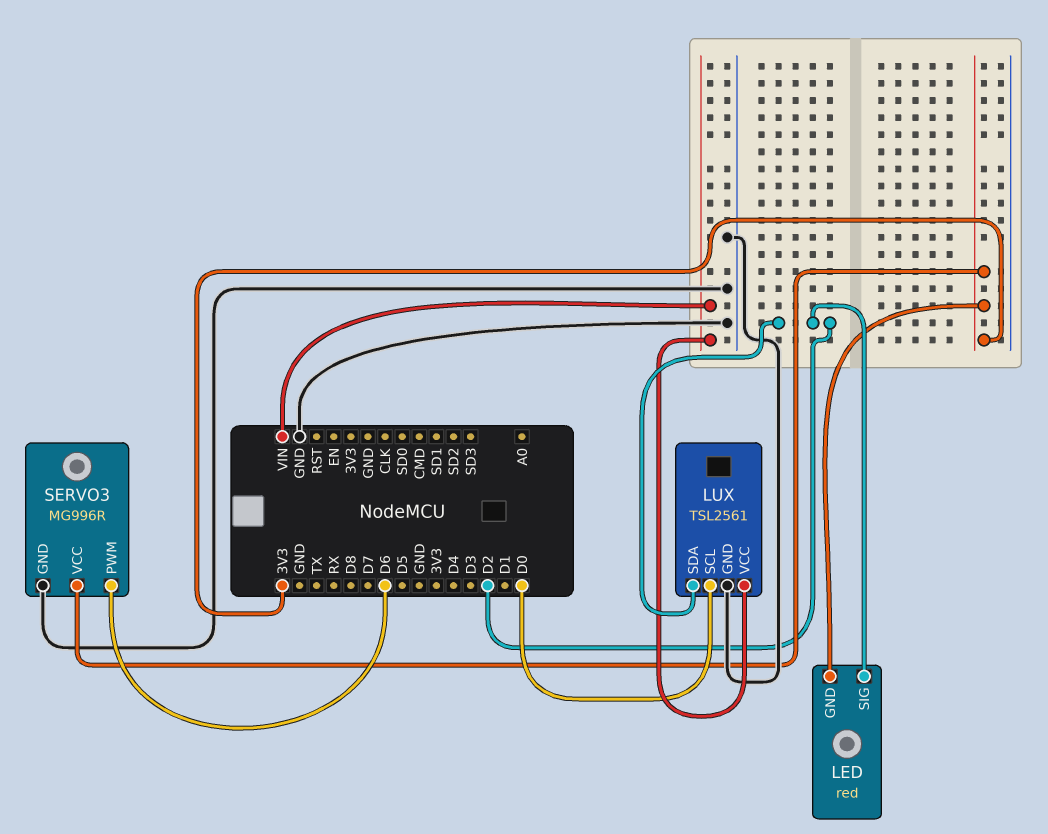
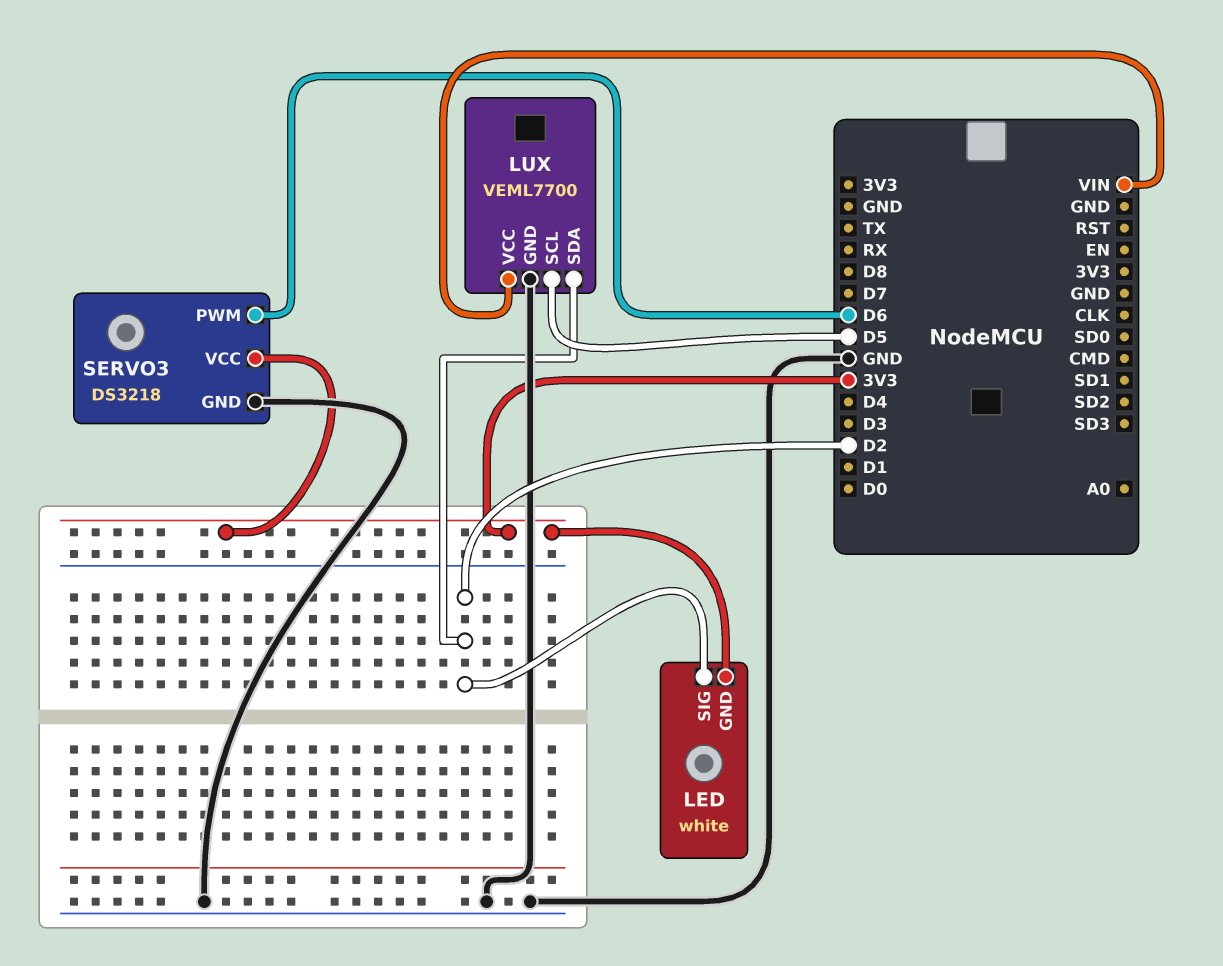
LED: red -> white
LUX: TSL2561 -> VEML7700
LUX pin SCL: D0 -> D5
SERVO3: MG996R -> DS3218

